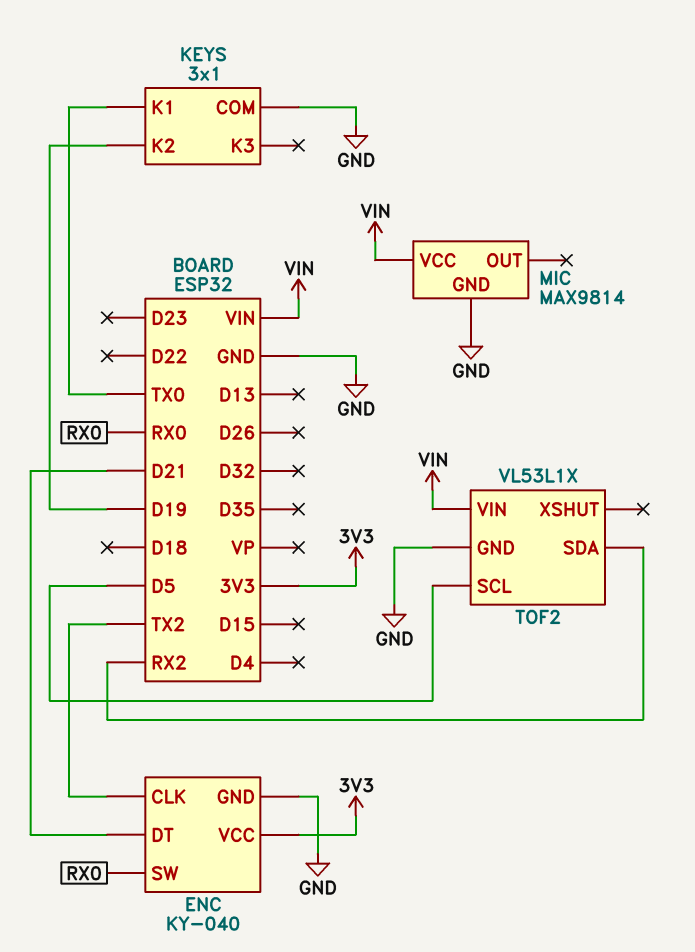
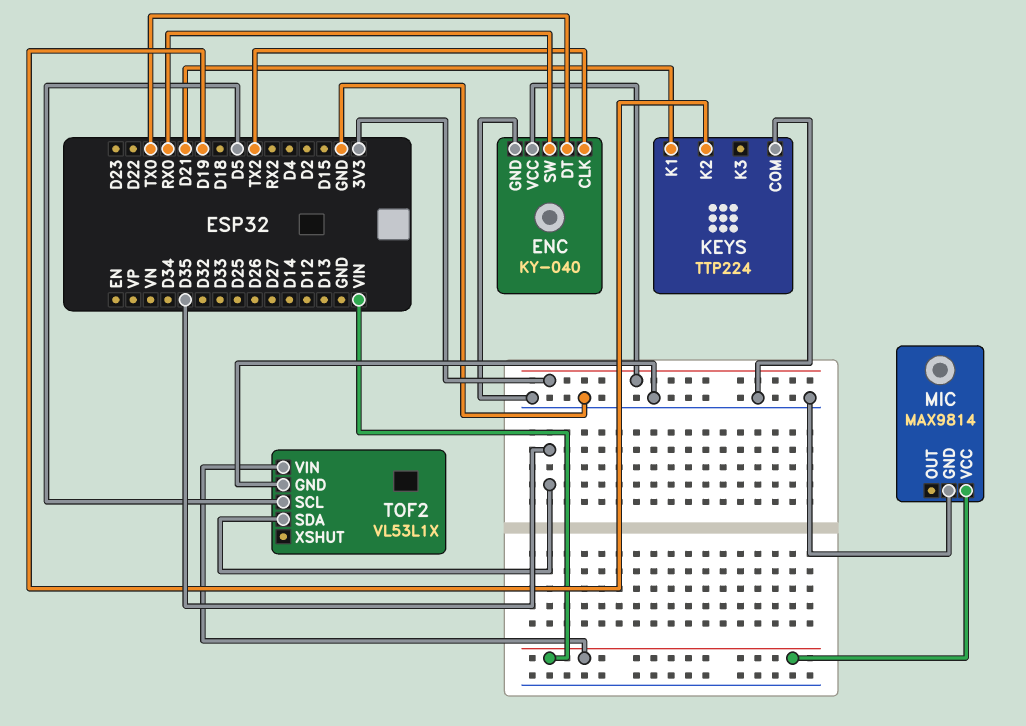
ENC pin DT: D21 -> TX0
KEYS: 3x1 -> TTP224
KEYS pin K1: TX0 -> D21
TOF2 pin SDA: RX2 -> D35

